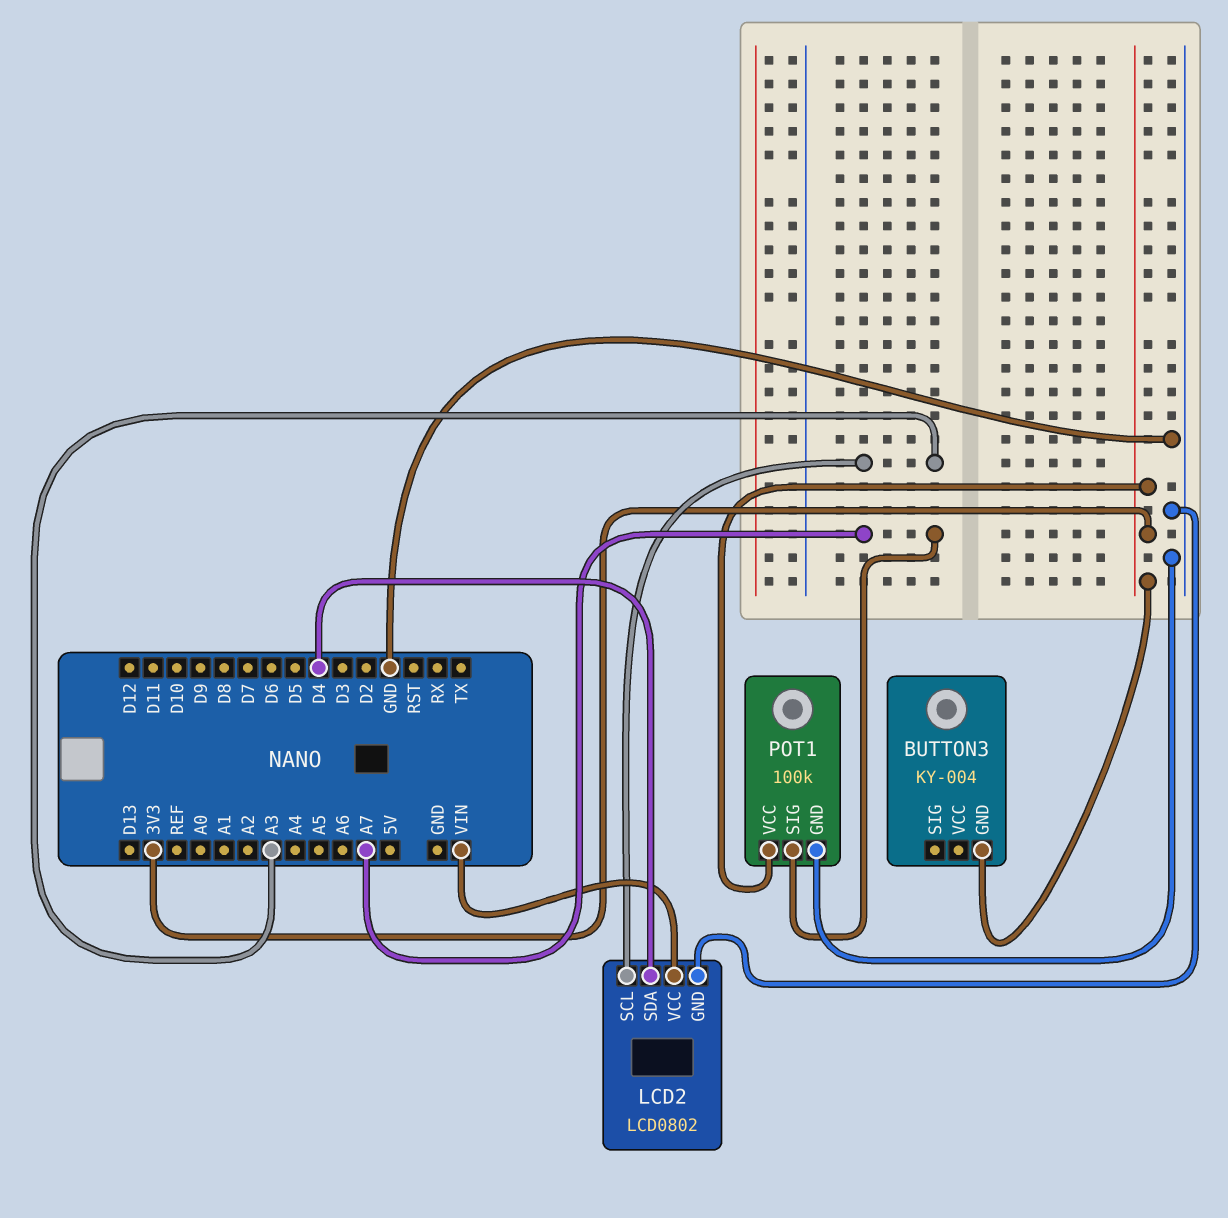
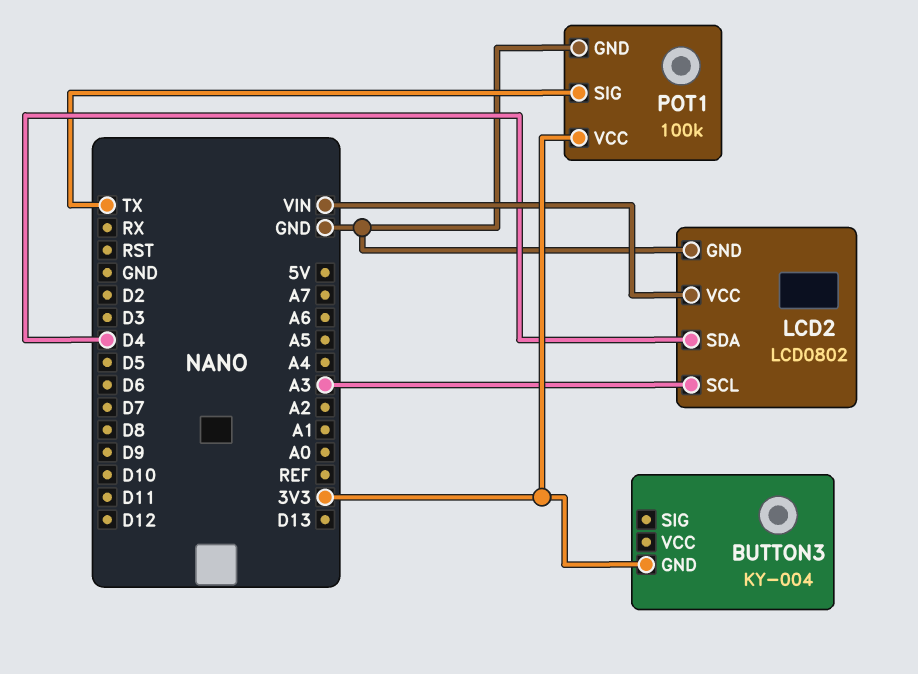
POT1 pin SIG: A7 -> TX

